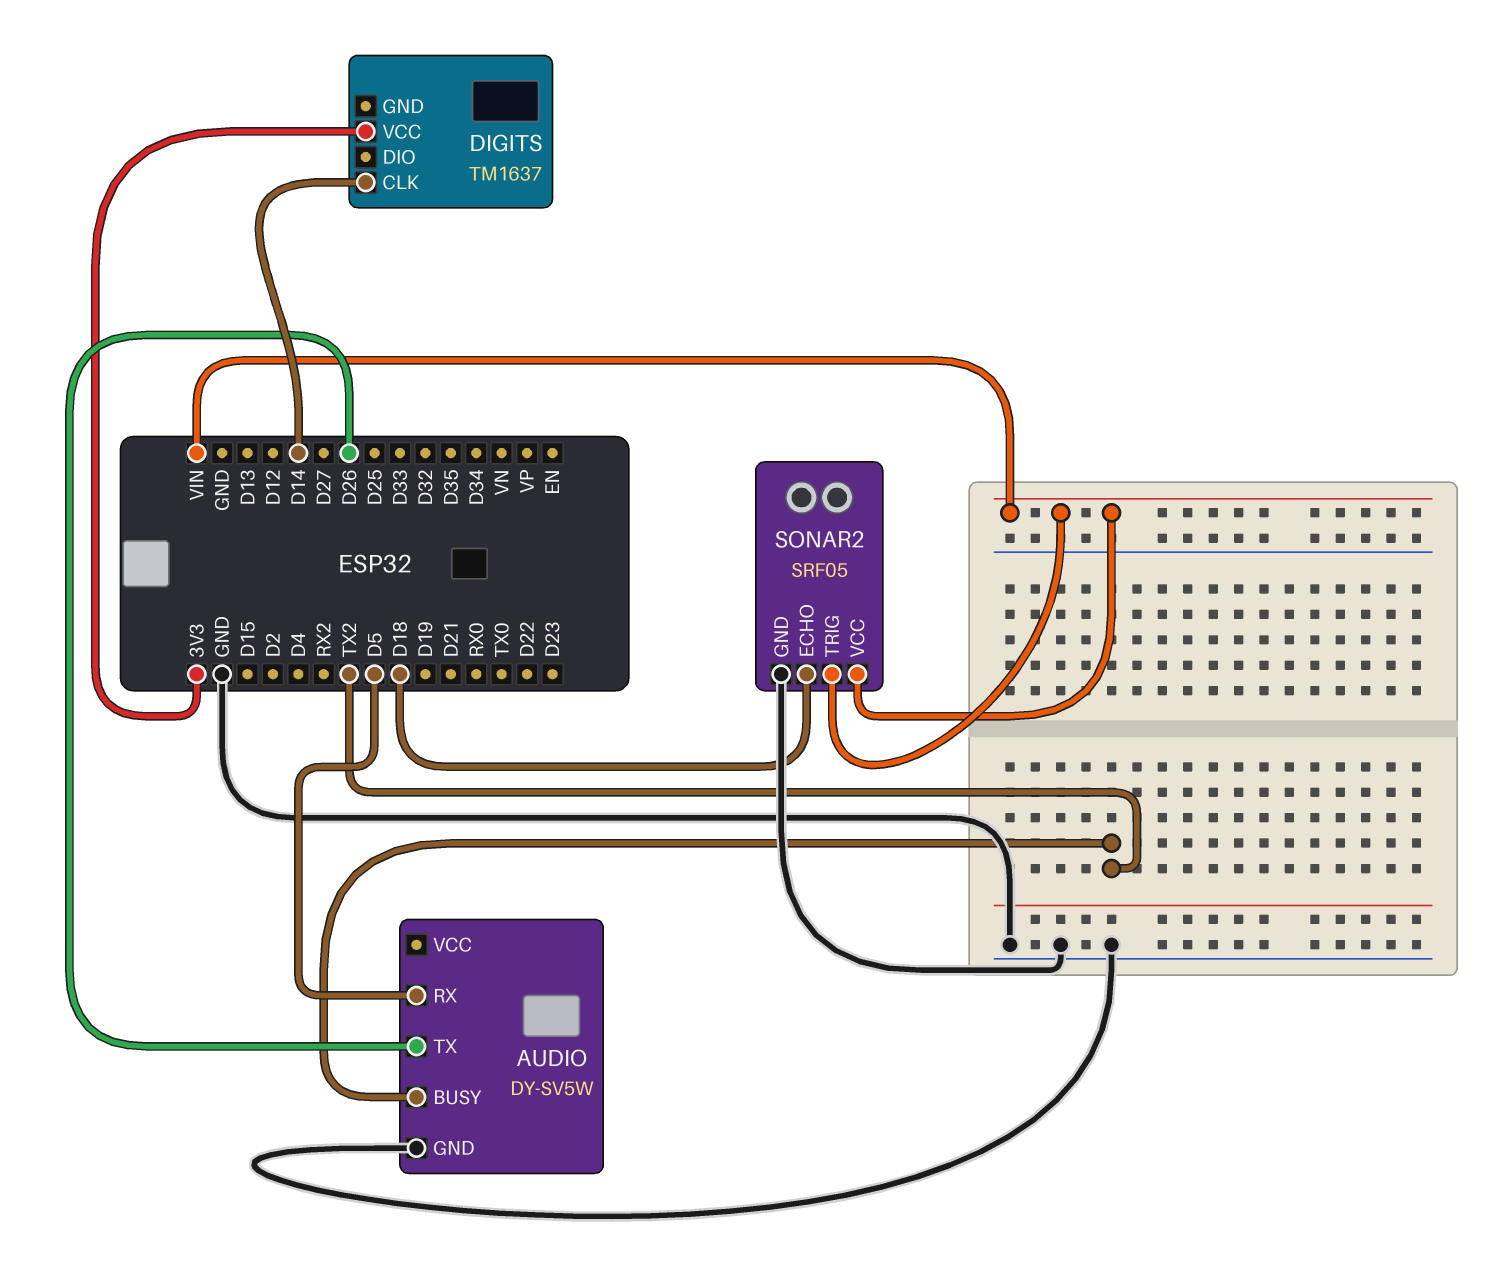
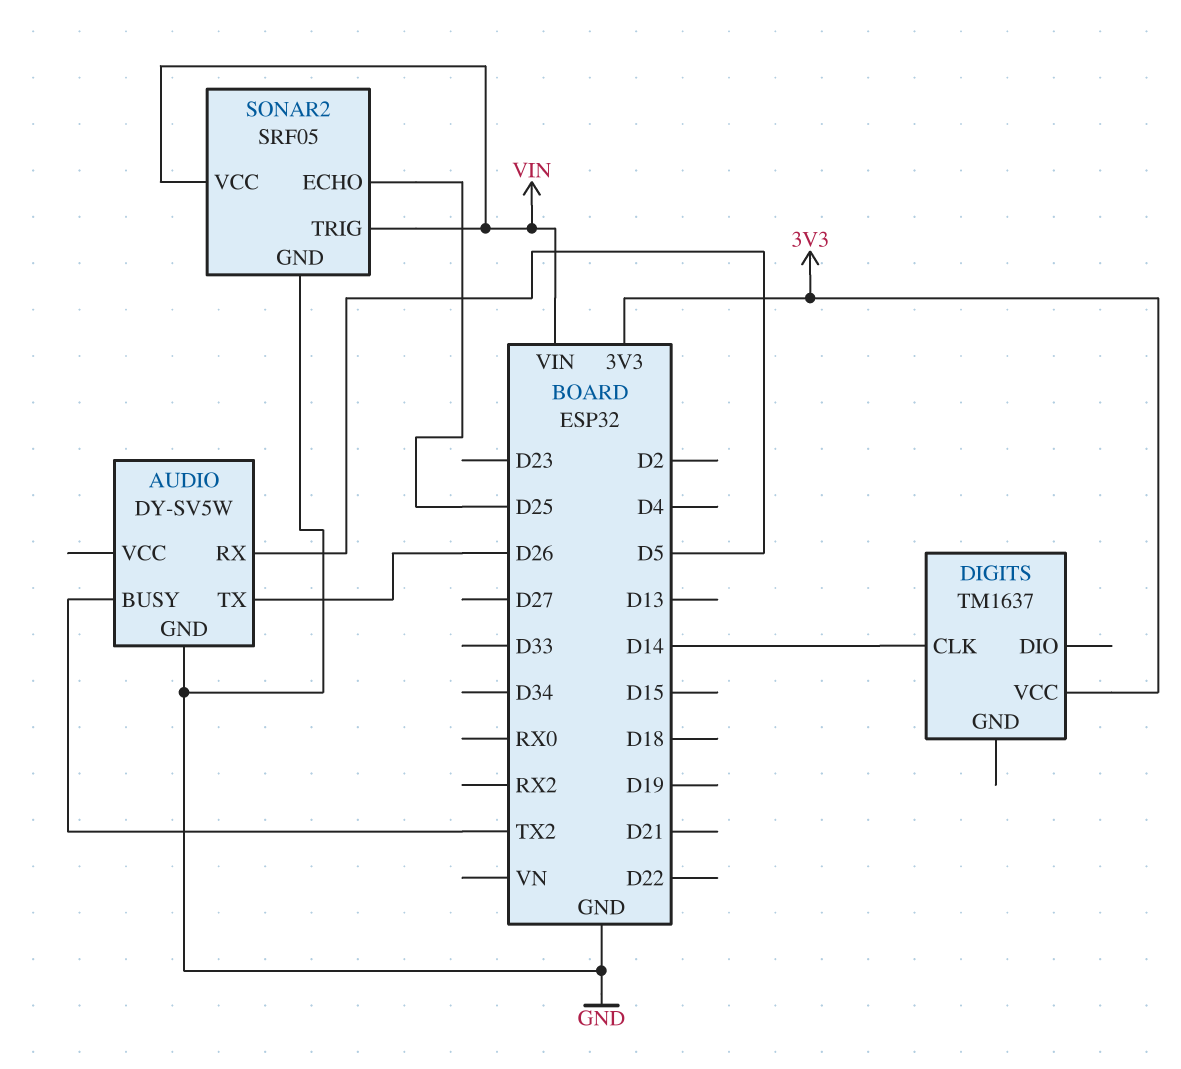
SONAR2 pin ECHO: D18 -> D25

